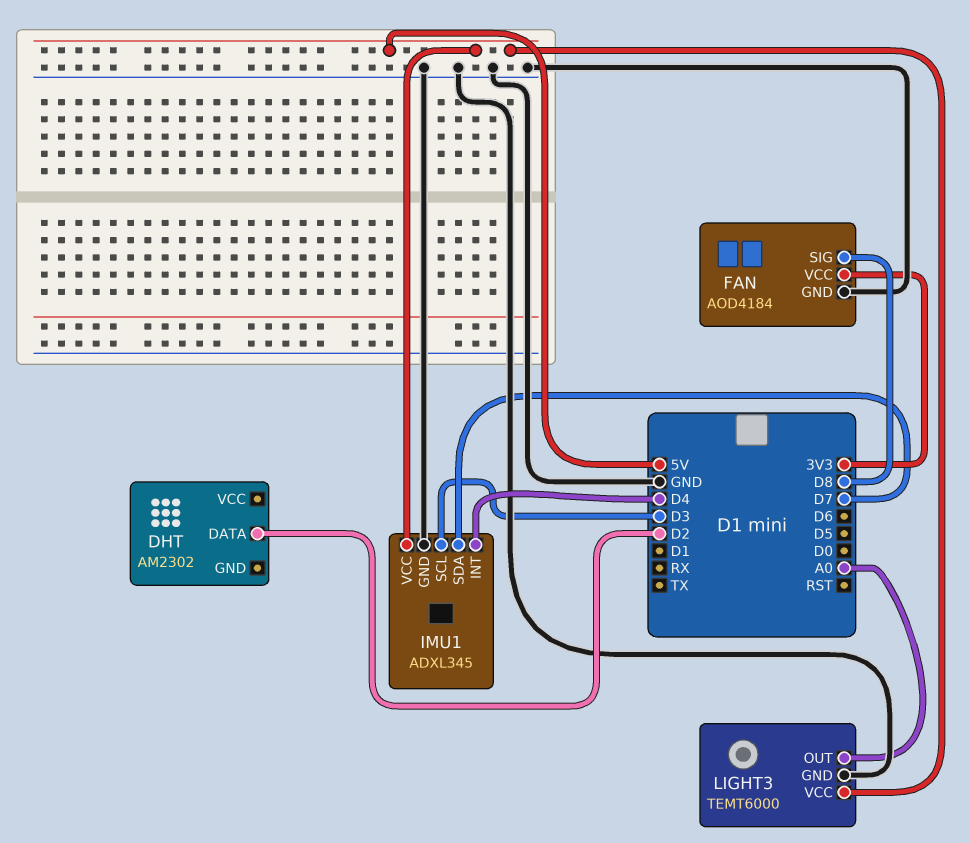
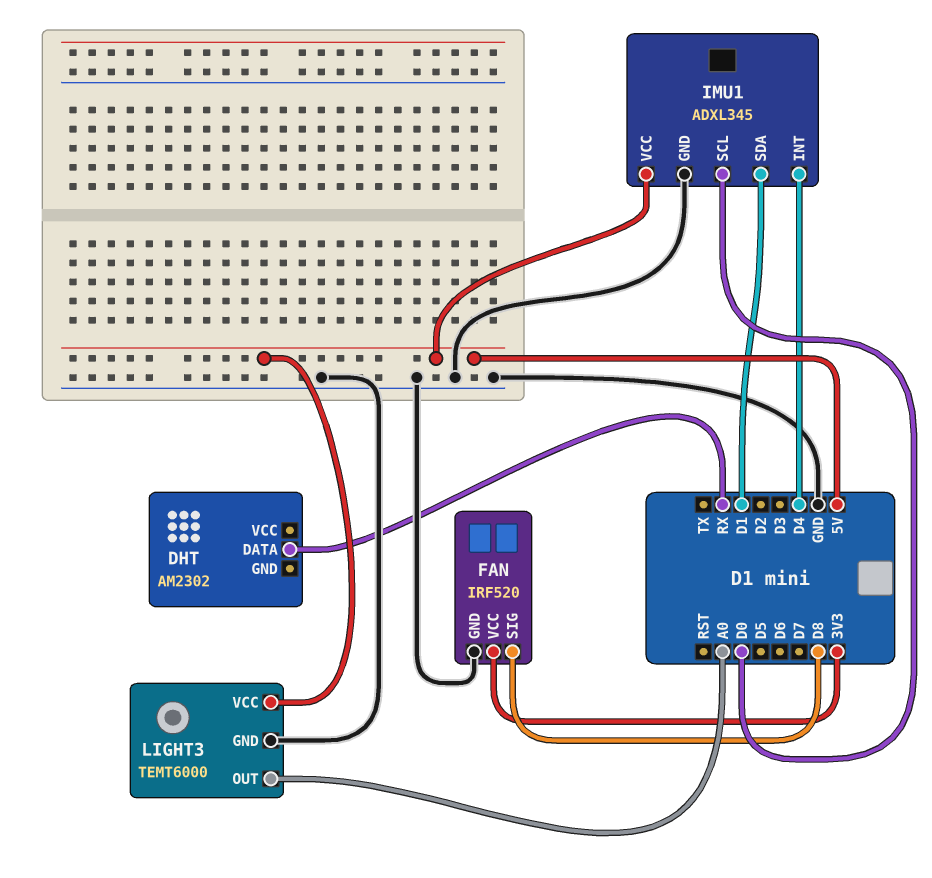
DHT pin DATA: D2 -> RX
FAN: AOD4184 -> IRF520
IMU1 pin SCL: D3 -> D0
IMU1 pin SDA: D7 -> D1

